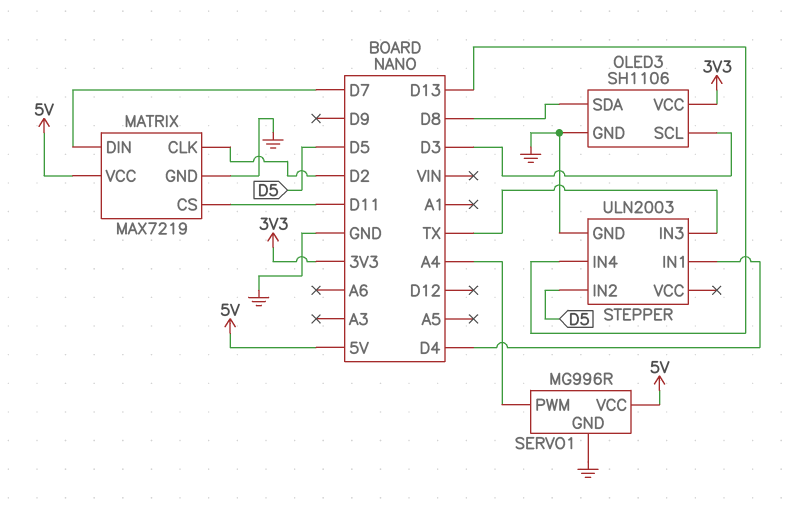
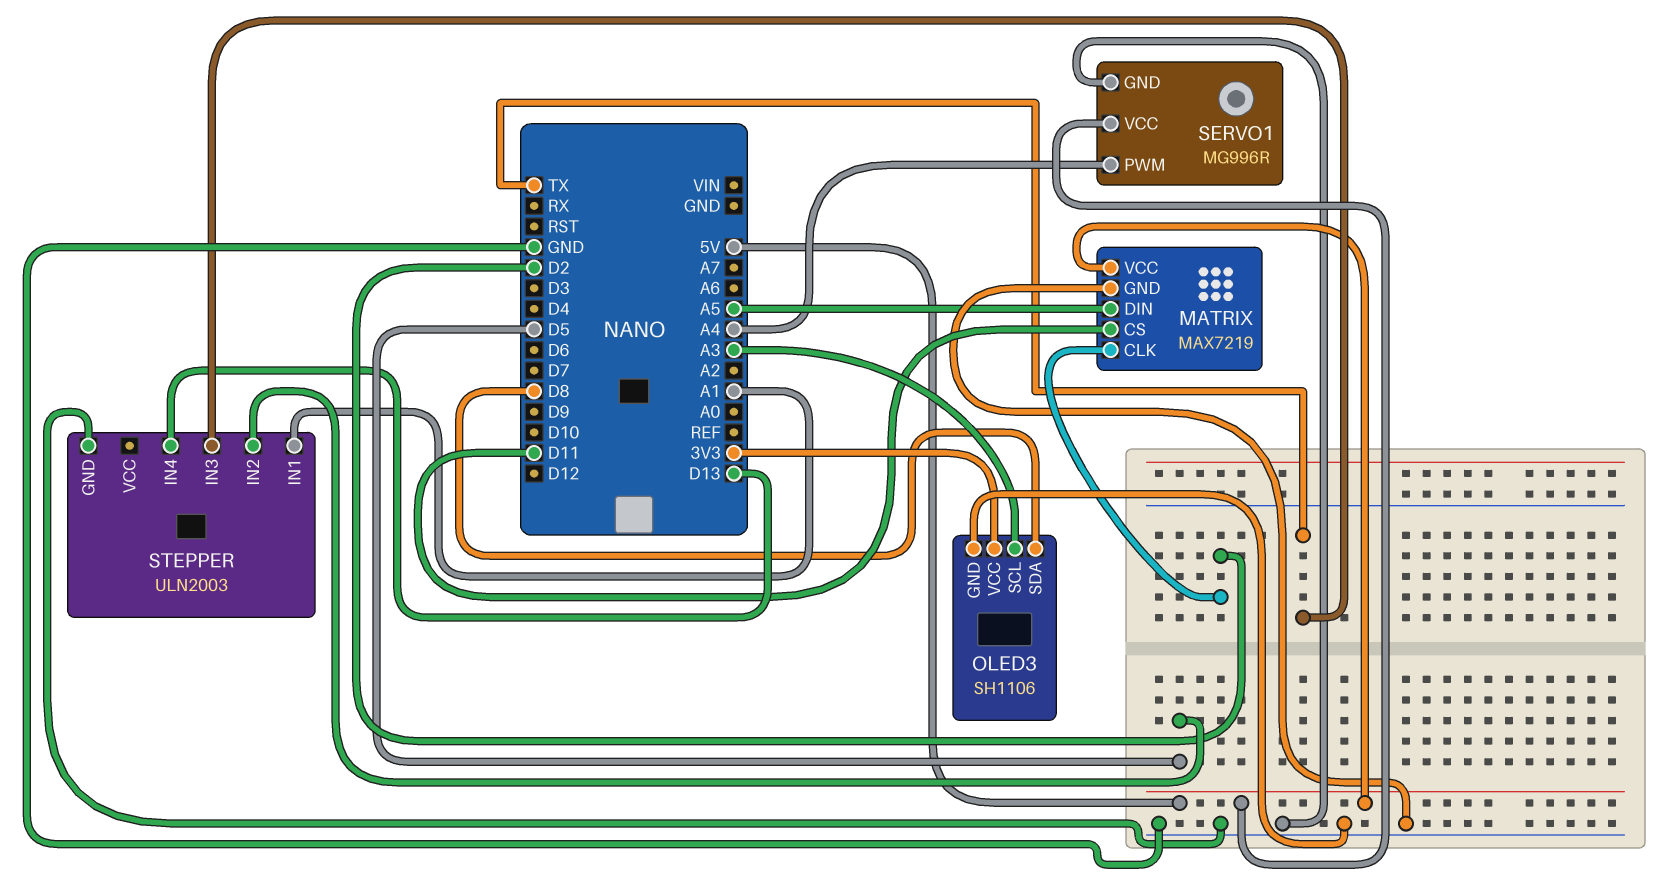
MATRIX pin DIN: D7 -> A5
OLED3 pin SCL: D3 -> A3
STEPPER pin IN1: D4 -> A1

